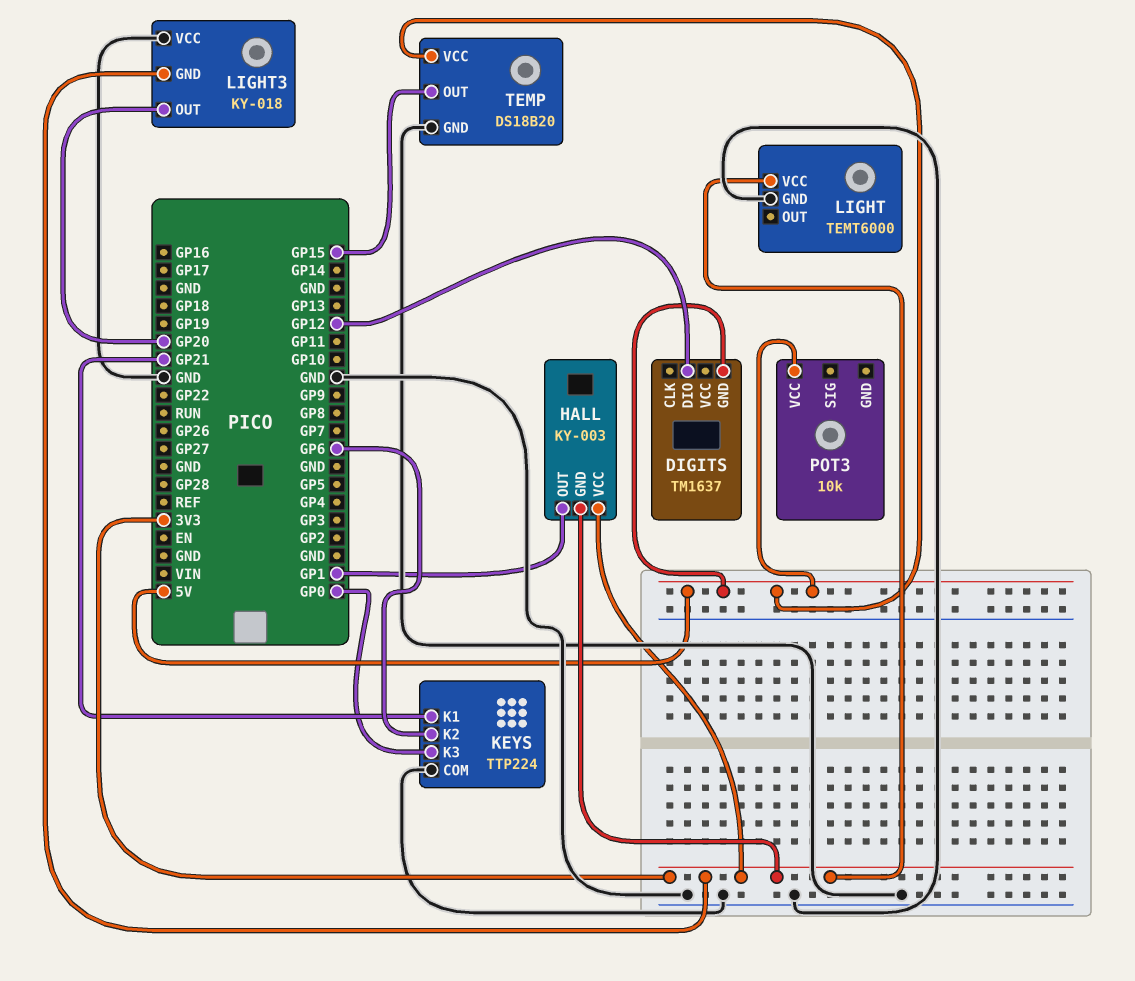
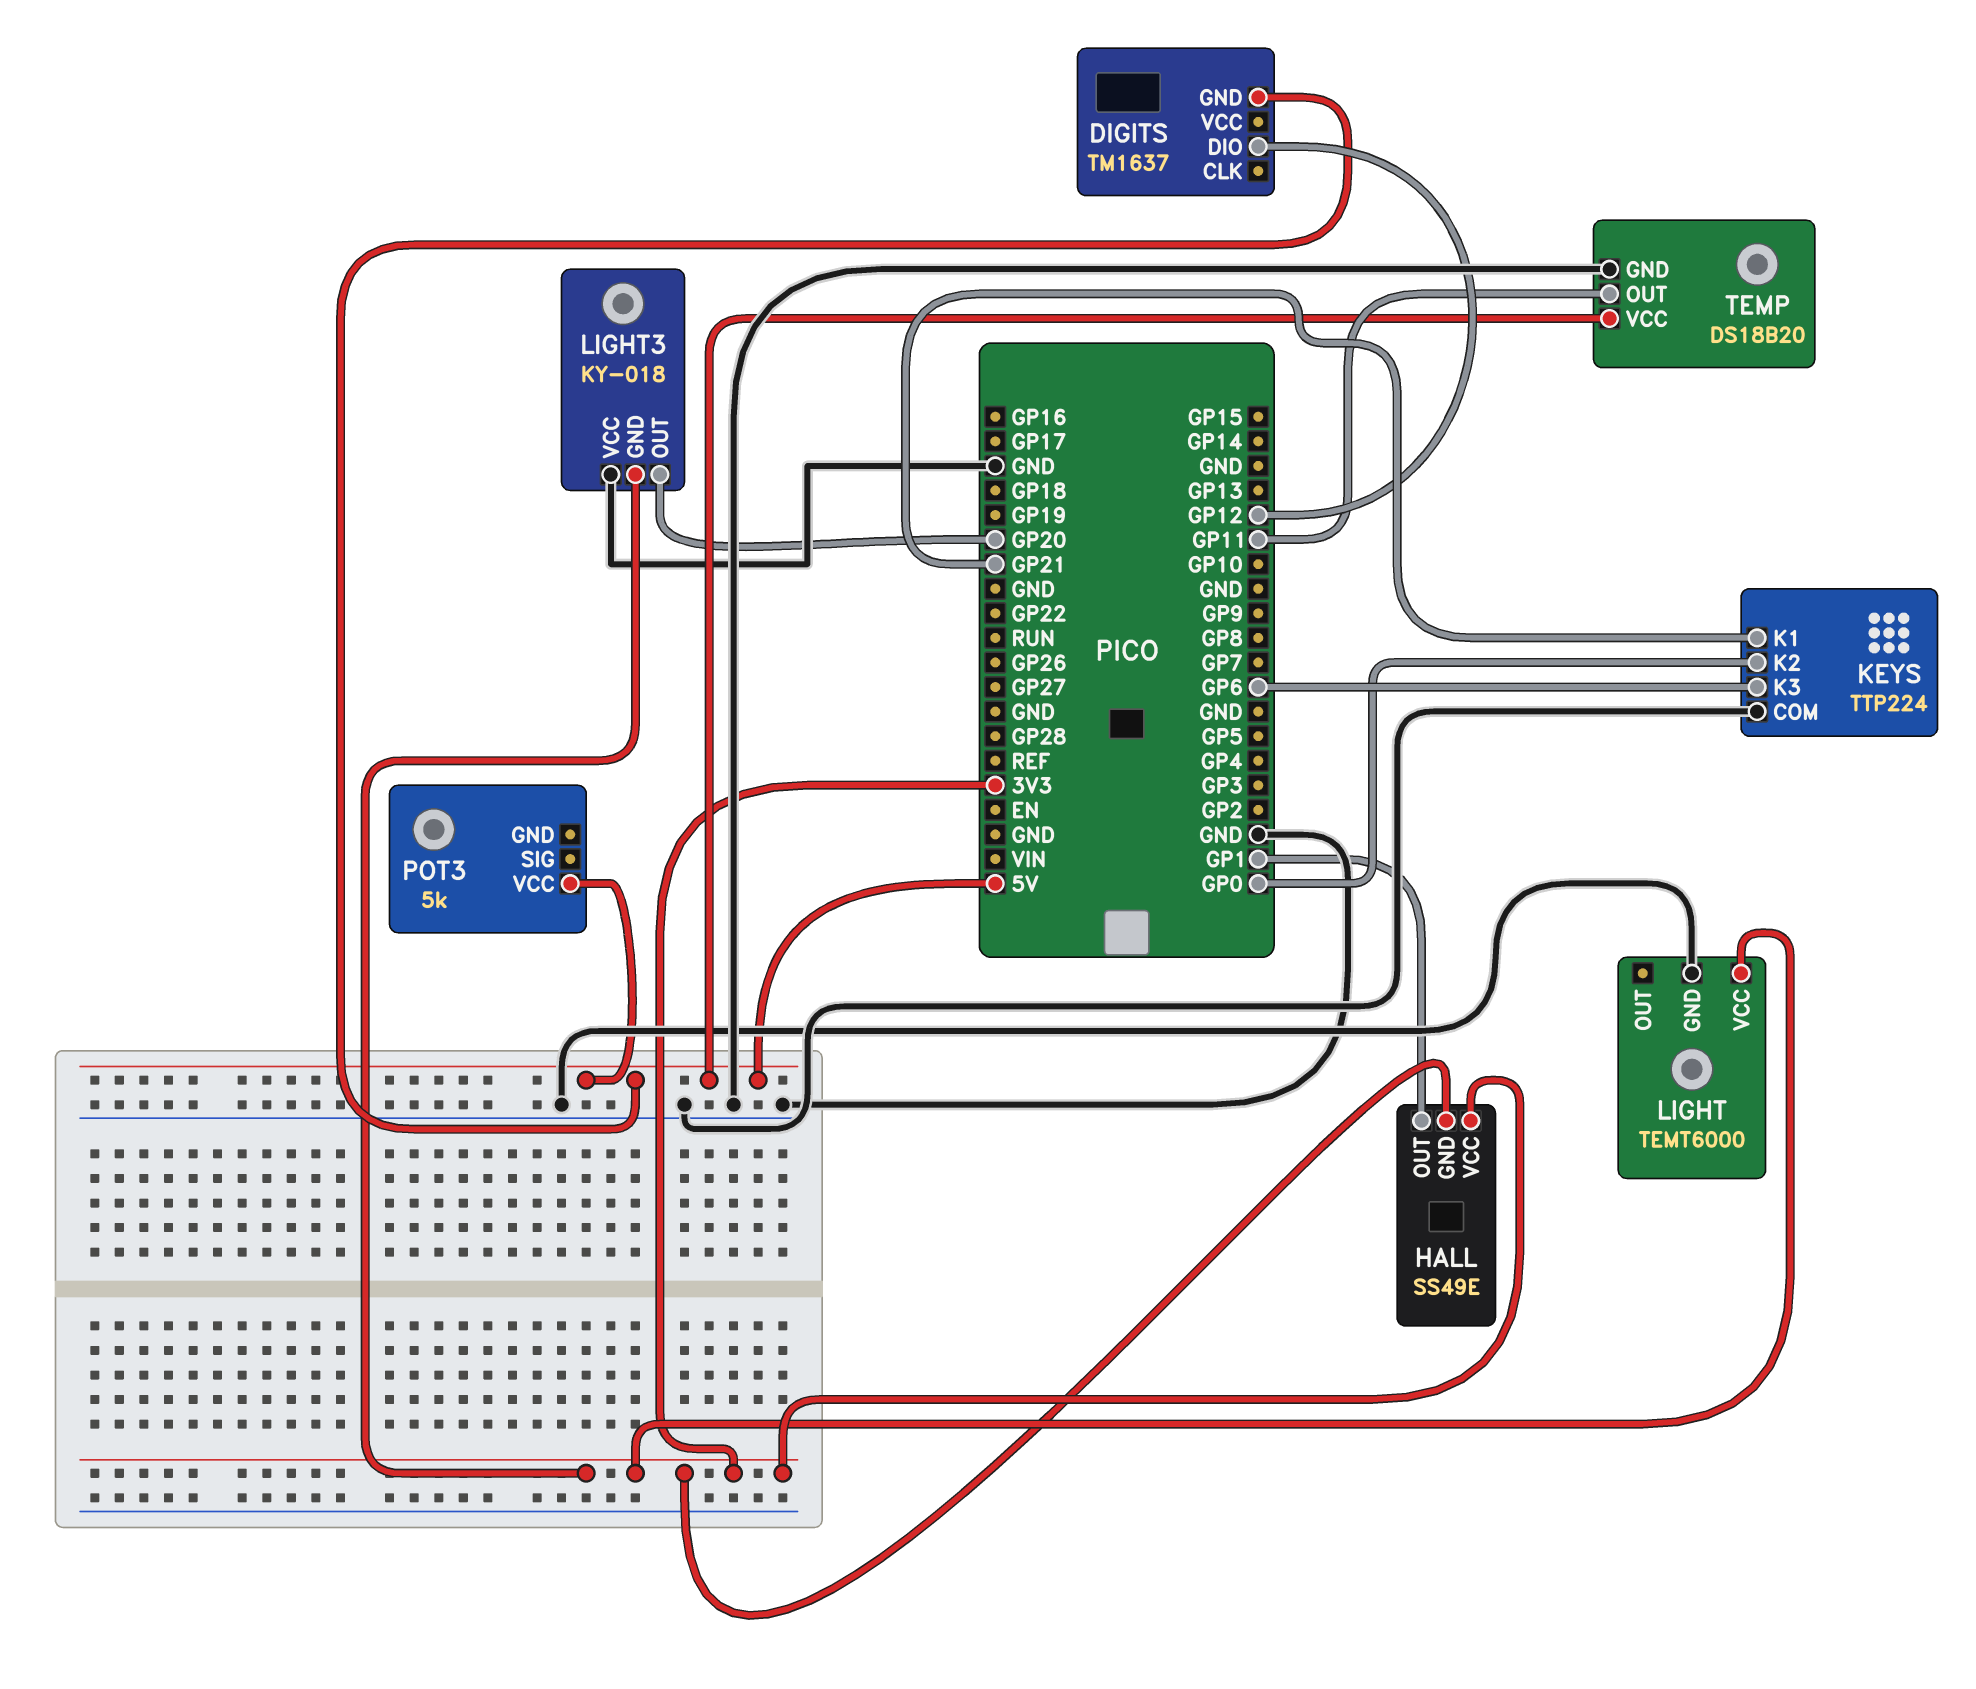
HALL: KY-003 -> SS49E
KEYS pin K2: GP6 -> GP0
KEYS pin K3: GP0 -> GP6
POT3: 10k -> 5k
TEMP pin OUT: GP15 -> GP11

